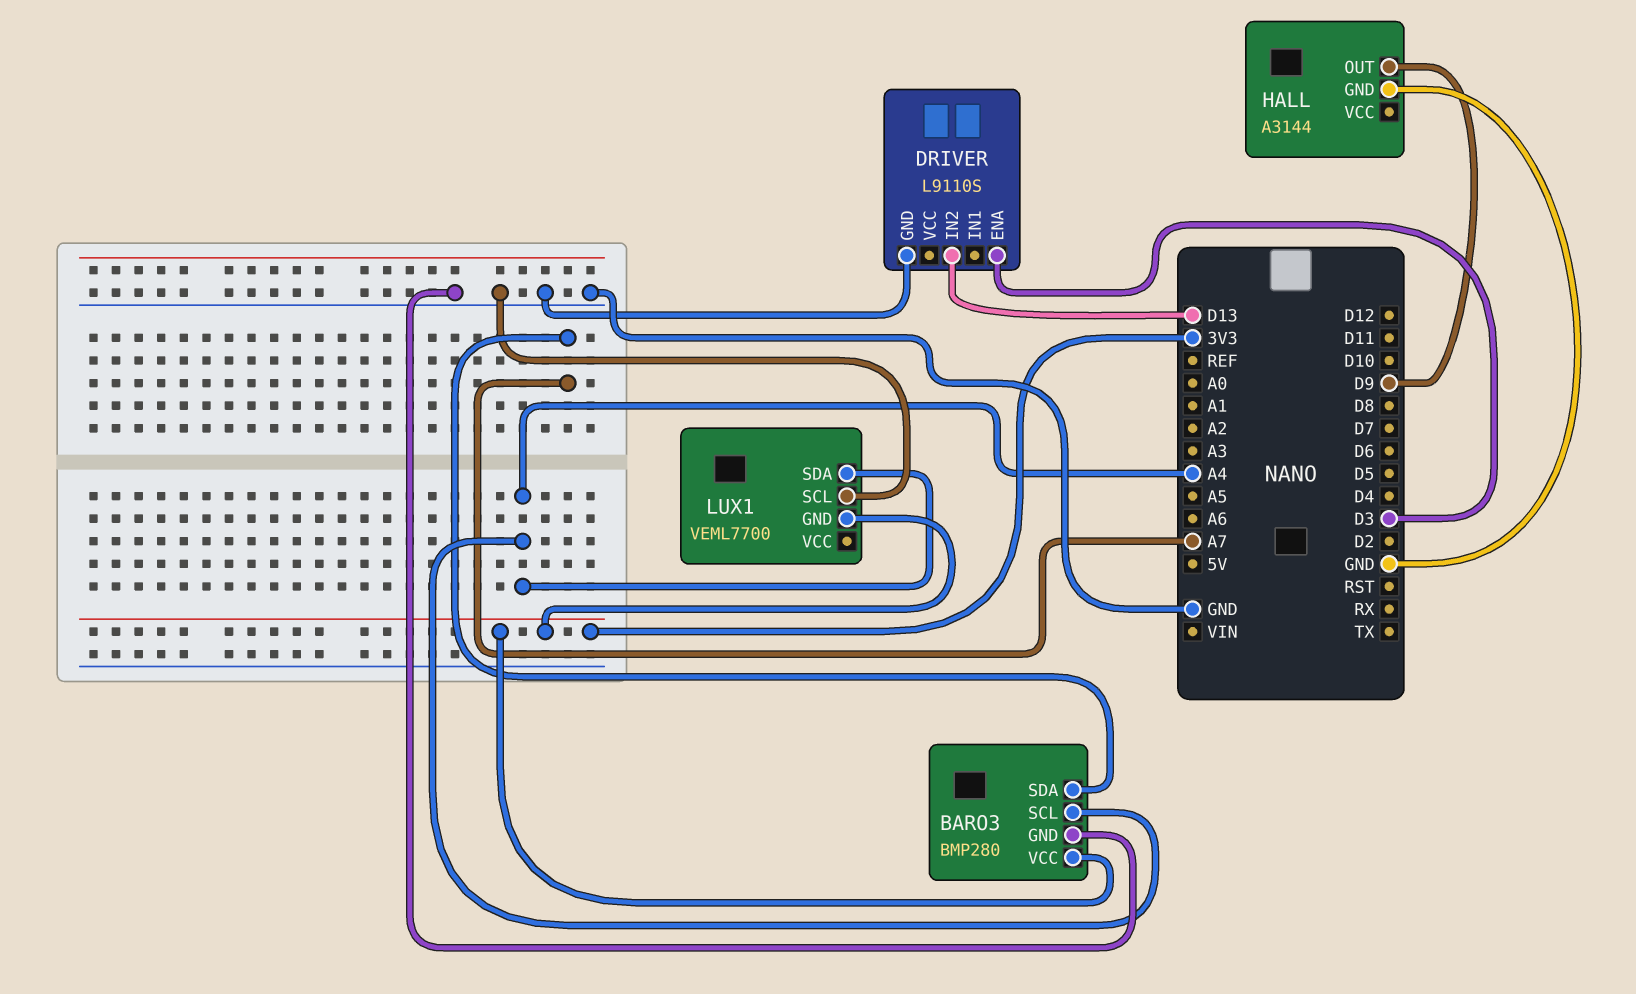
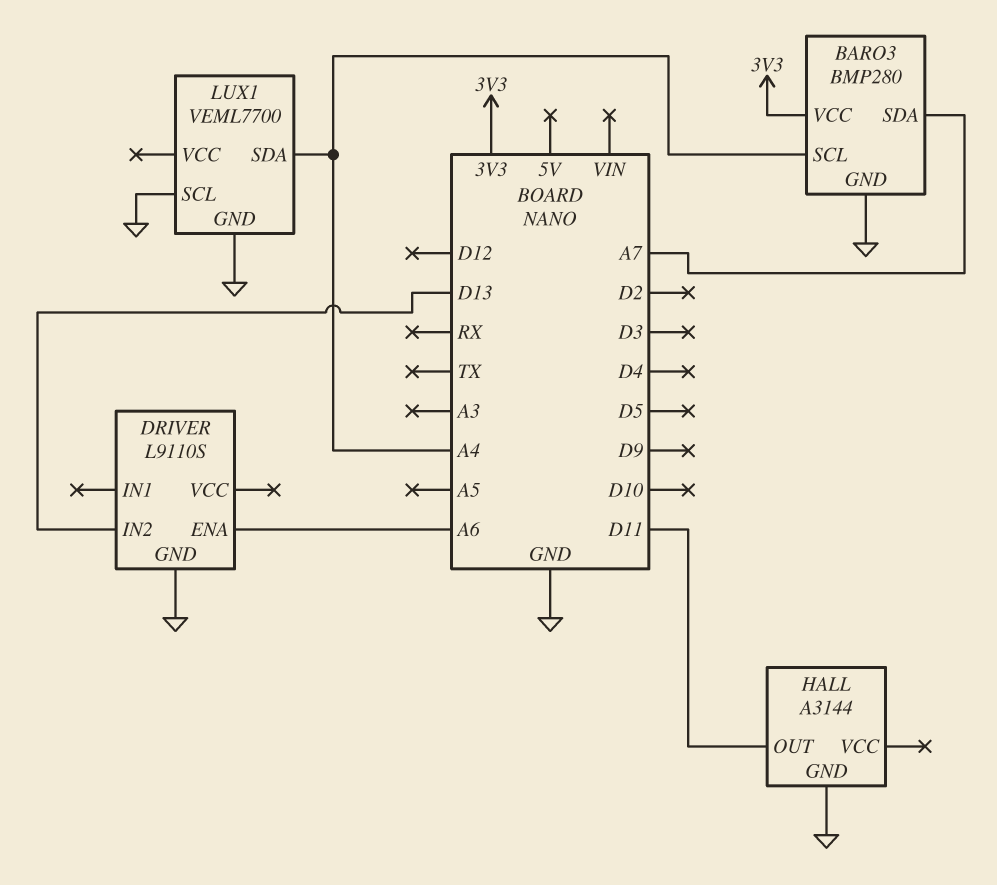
DRIVER pin ENA: D3 -> A6
HALL pin OUT: D9 -> D11
LUX1 pin GND: 3V3 -> GND

